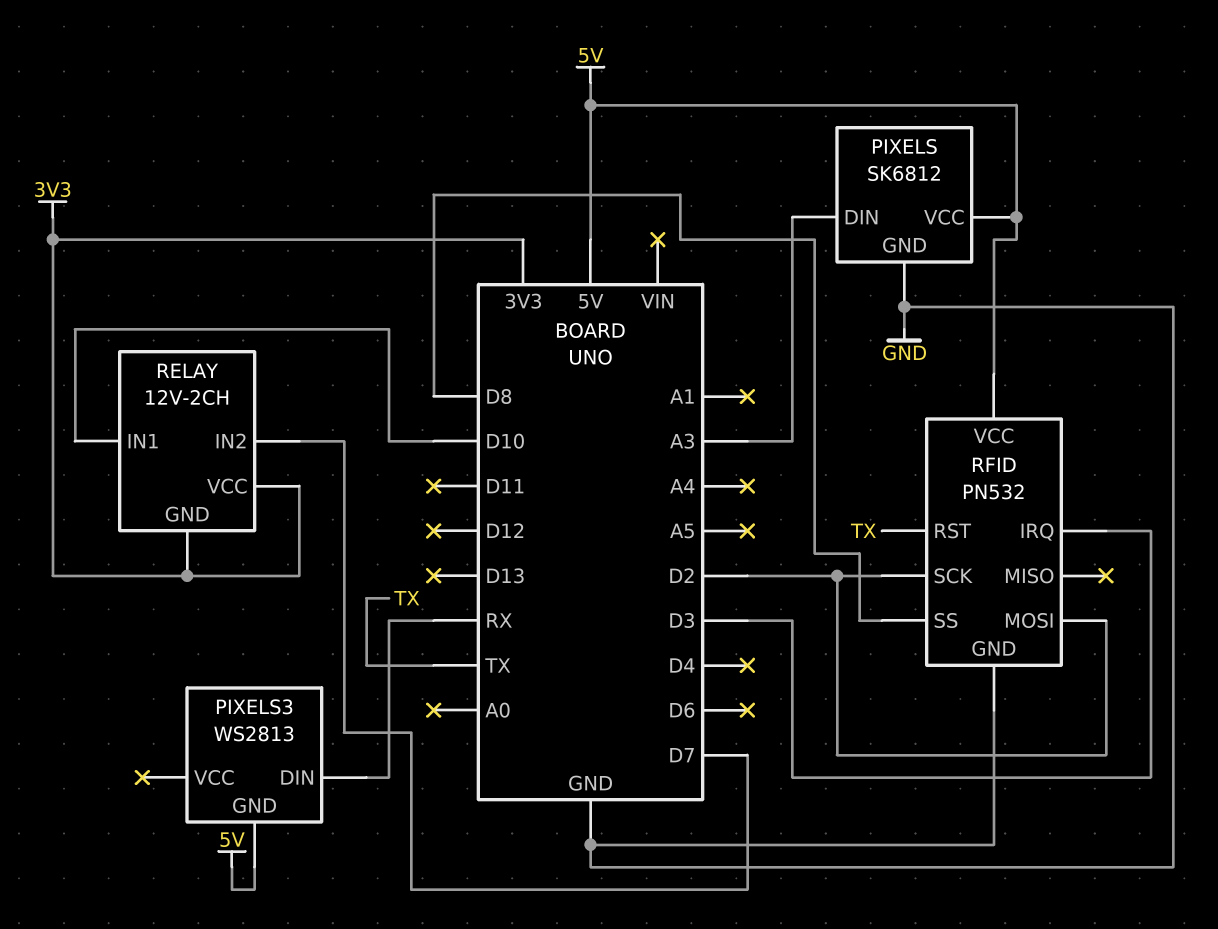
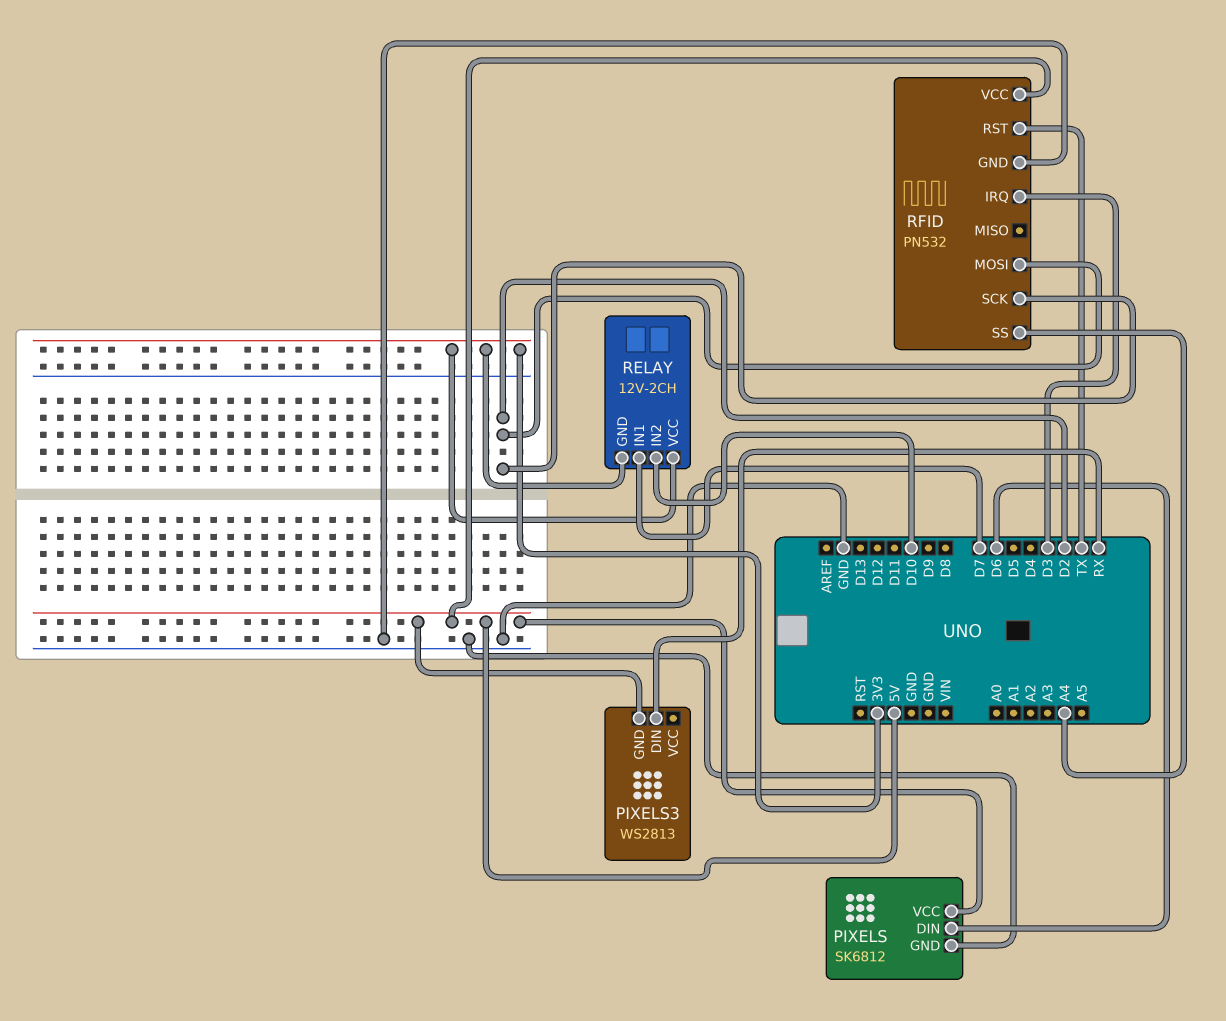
PIXELS pin DIN: A3 -> D6
RELAY pin IN1: D10 -> D7
RELAY pin IN2: D7 -> D10
RFID pin SS: D8 -> A4

